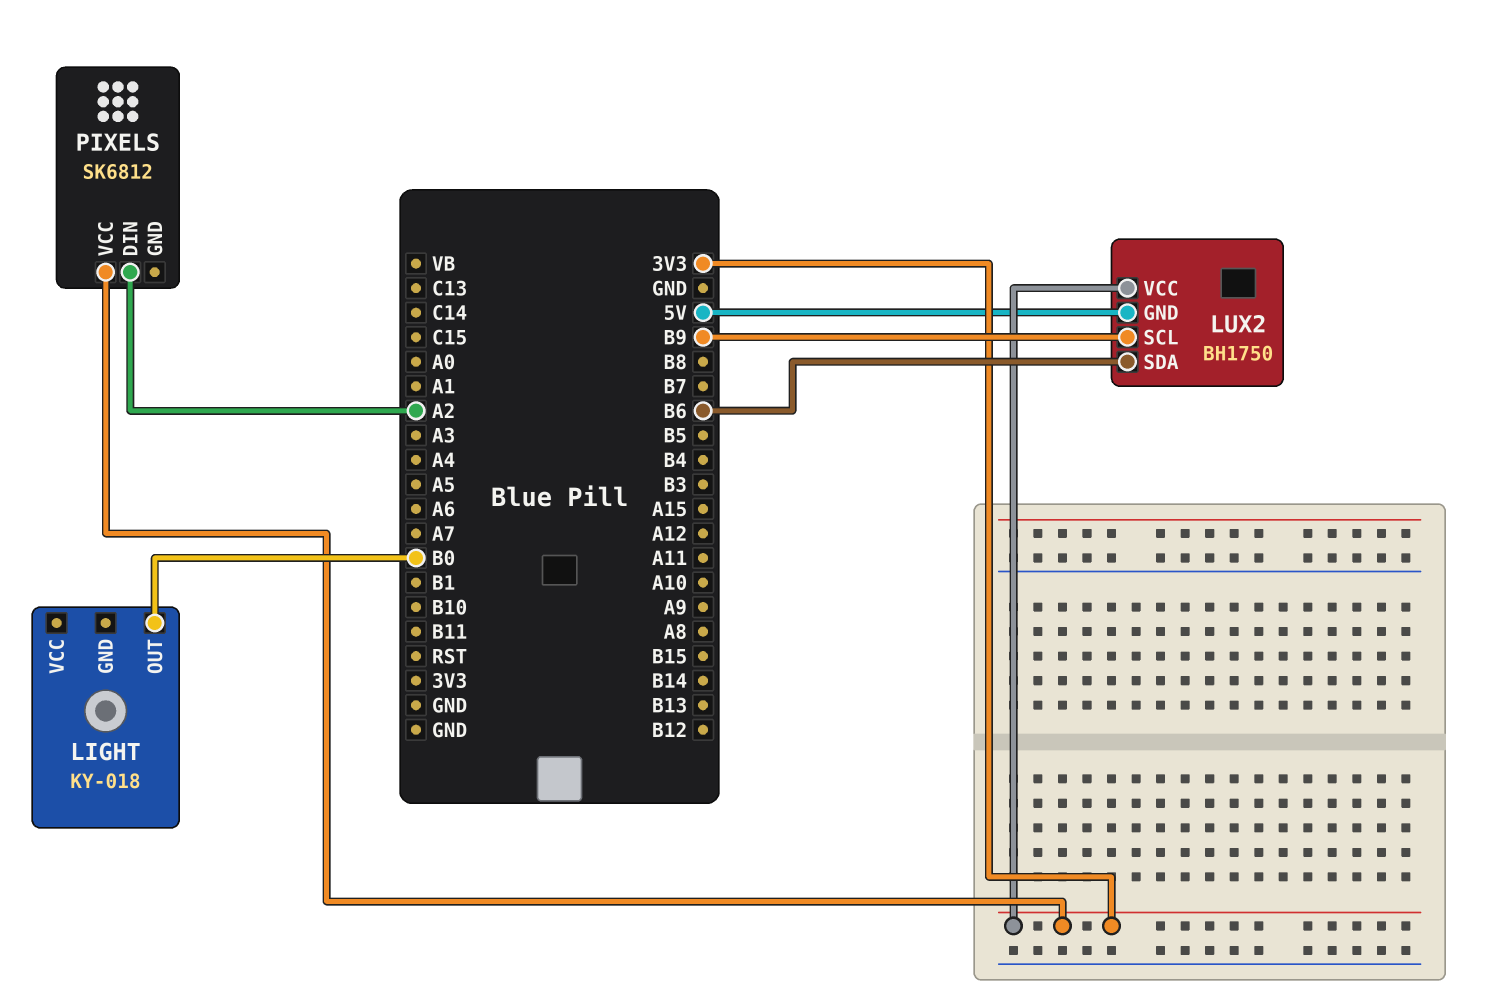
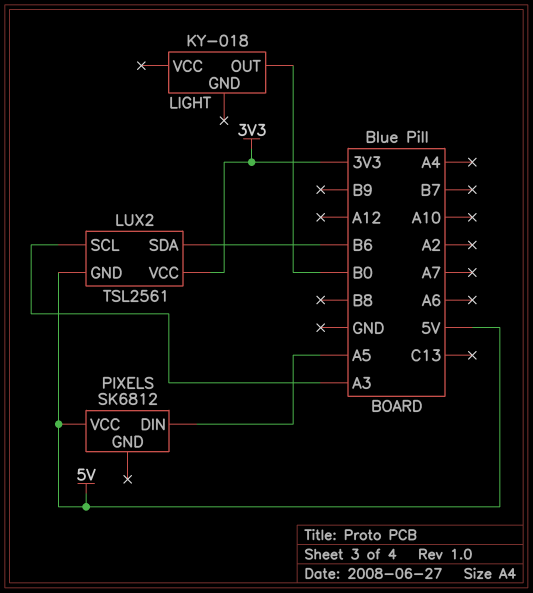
LUX2: BH1750 -> TSL2561
LUX2 pin SCL: B9 -> A3
PIXELS pin DIN: A2 -> A5
PIXELS pin VCC: 3V3 -> 5V

